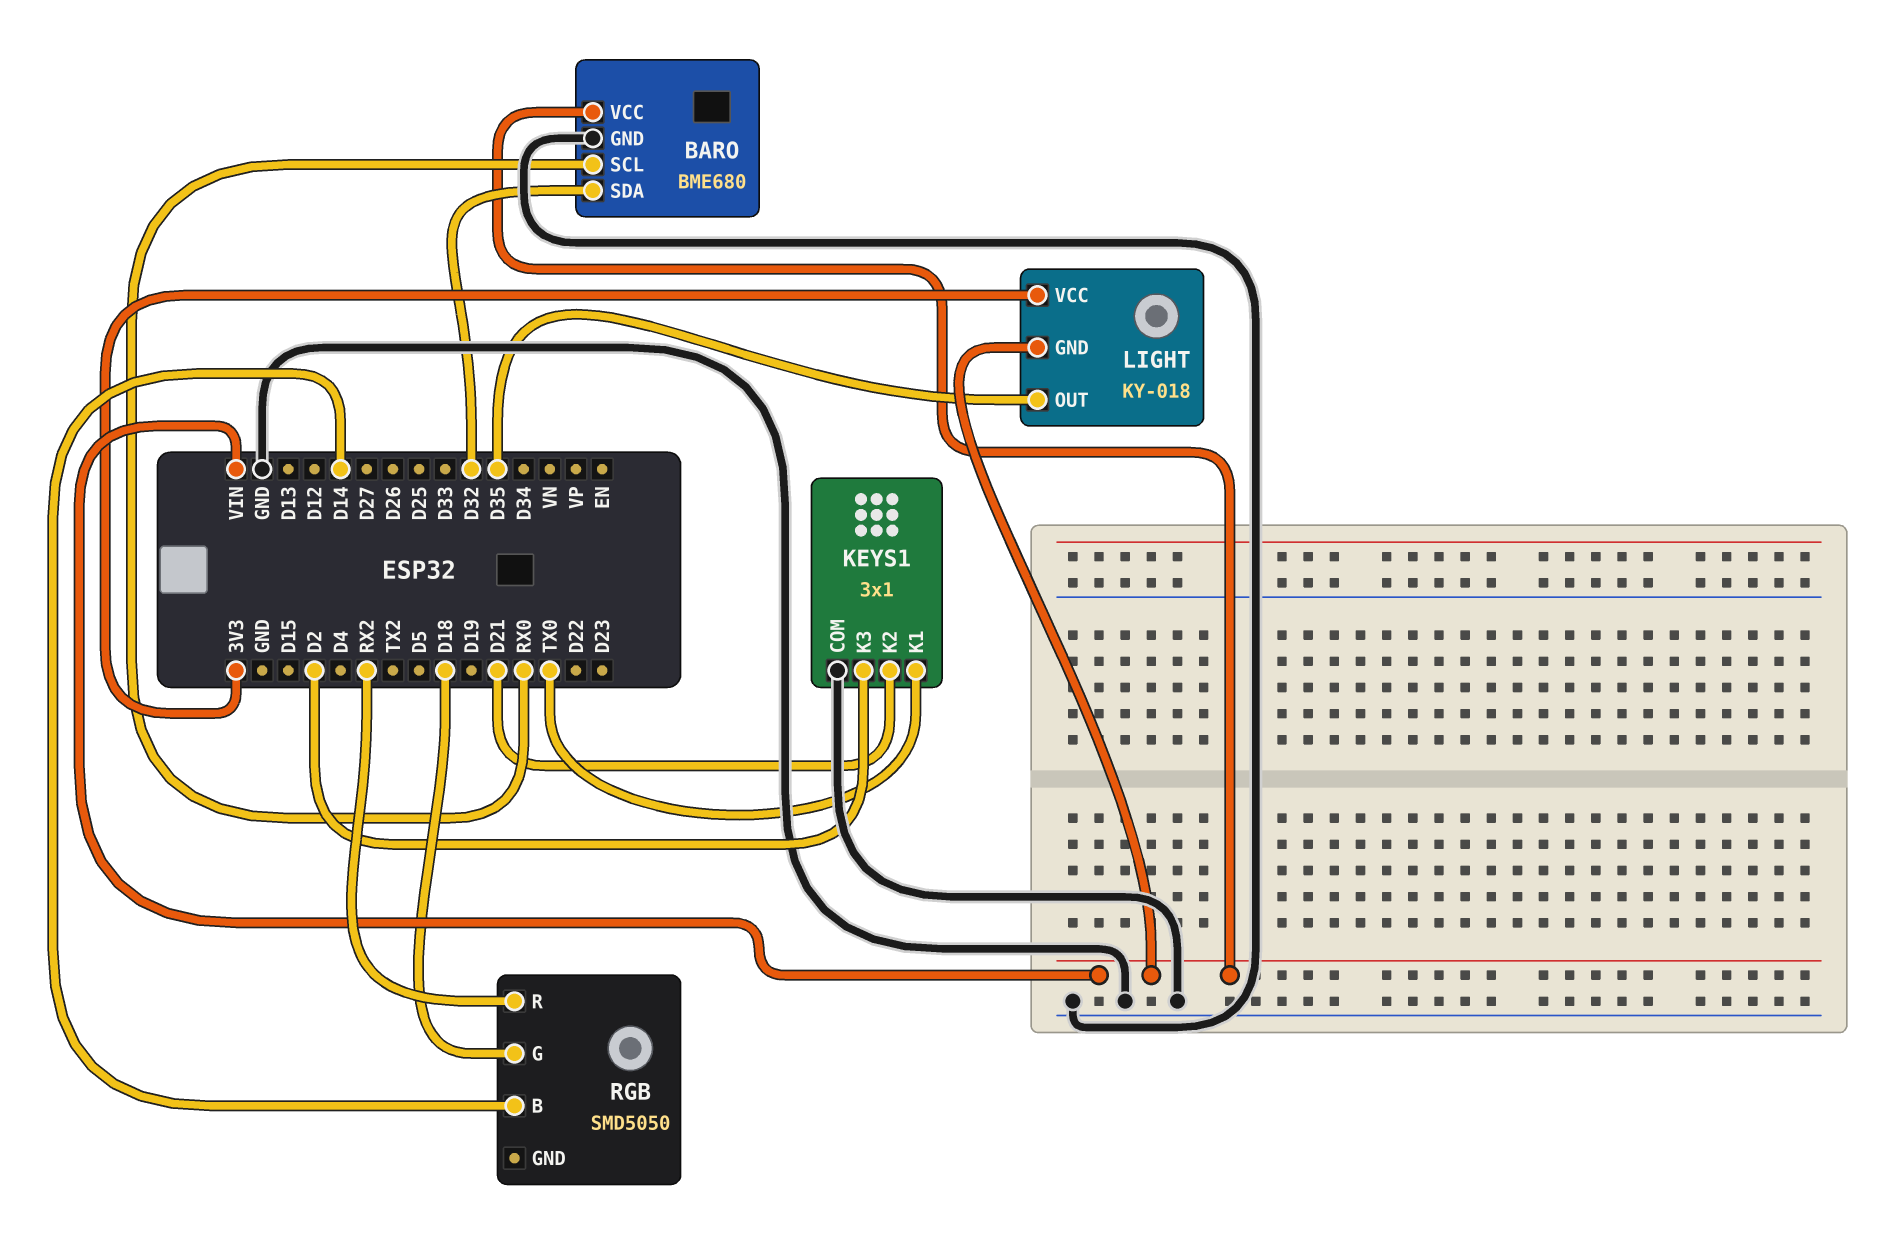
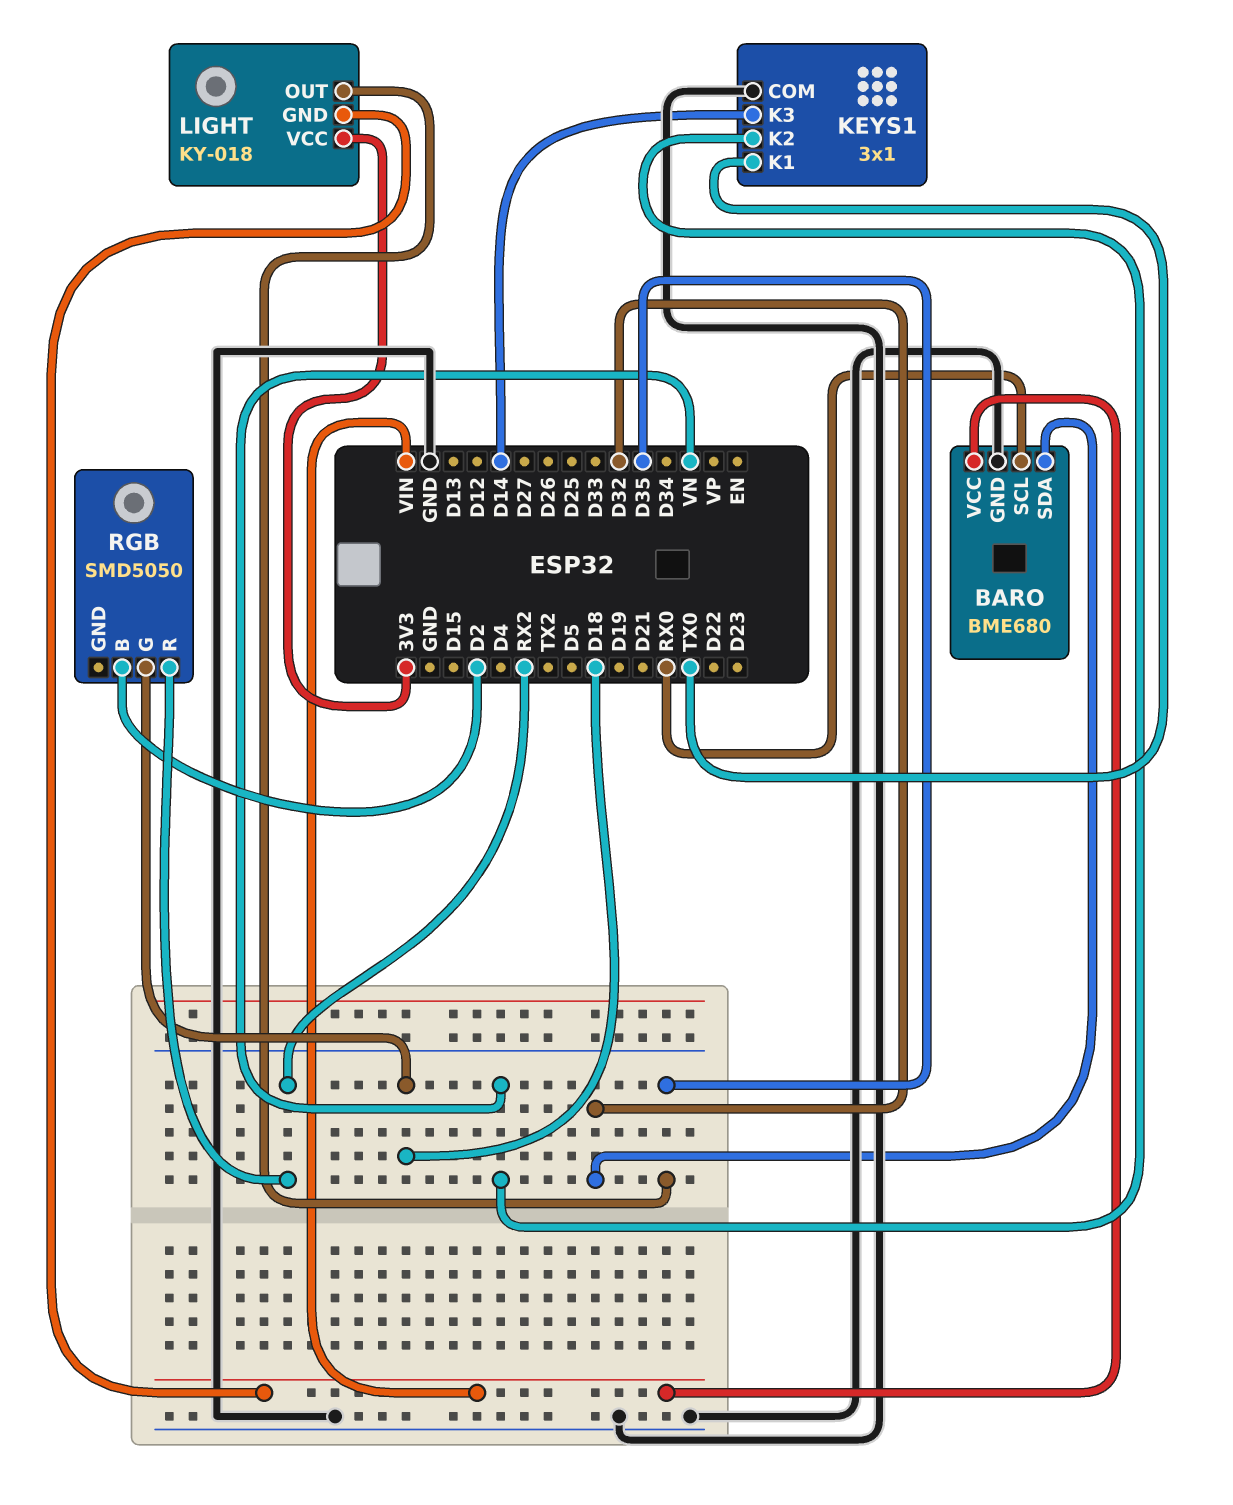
KEYS1 pin K2: D21 -> VN
KEYS1 pin K3: D2 -> D14
RGB pin B: D14 -> D2

